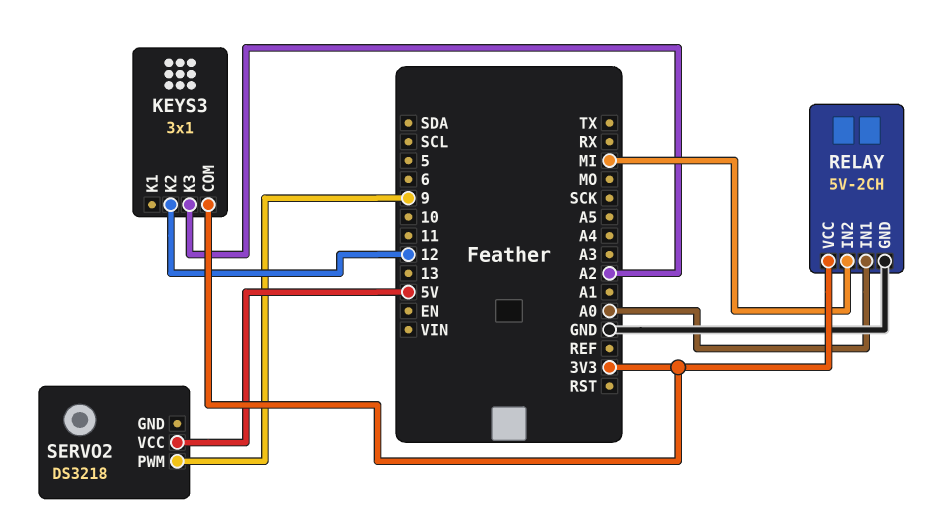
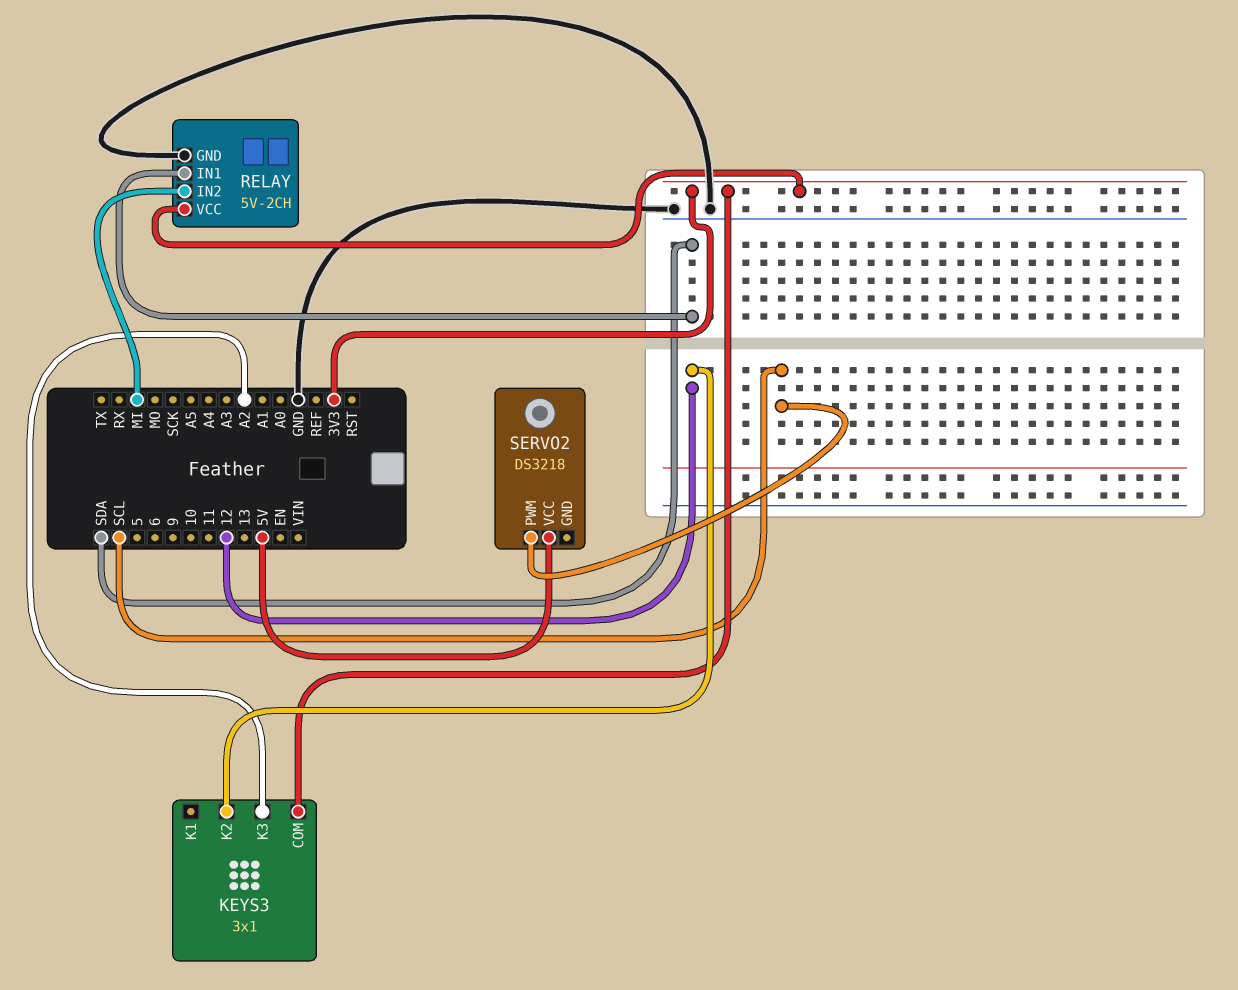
RELAY pin IN1: A0 -> SDA
SERVO2 pin PWM: 9 -> SCL

